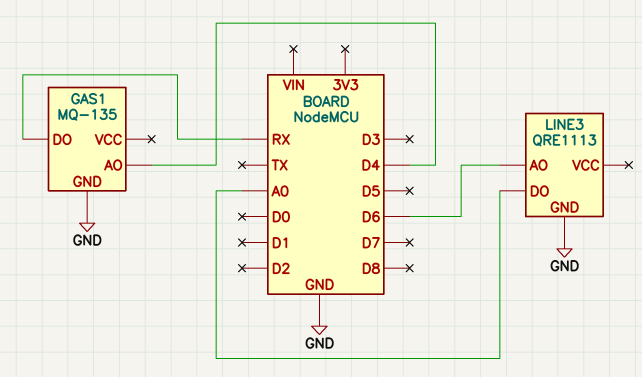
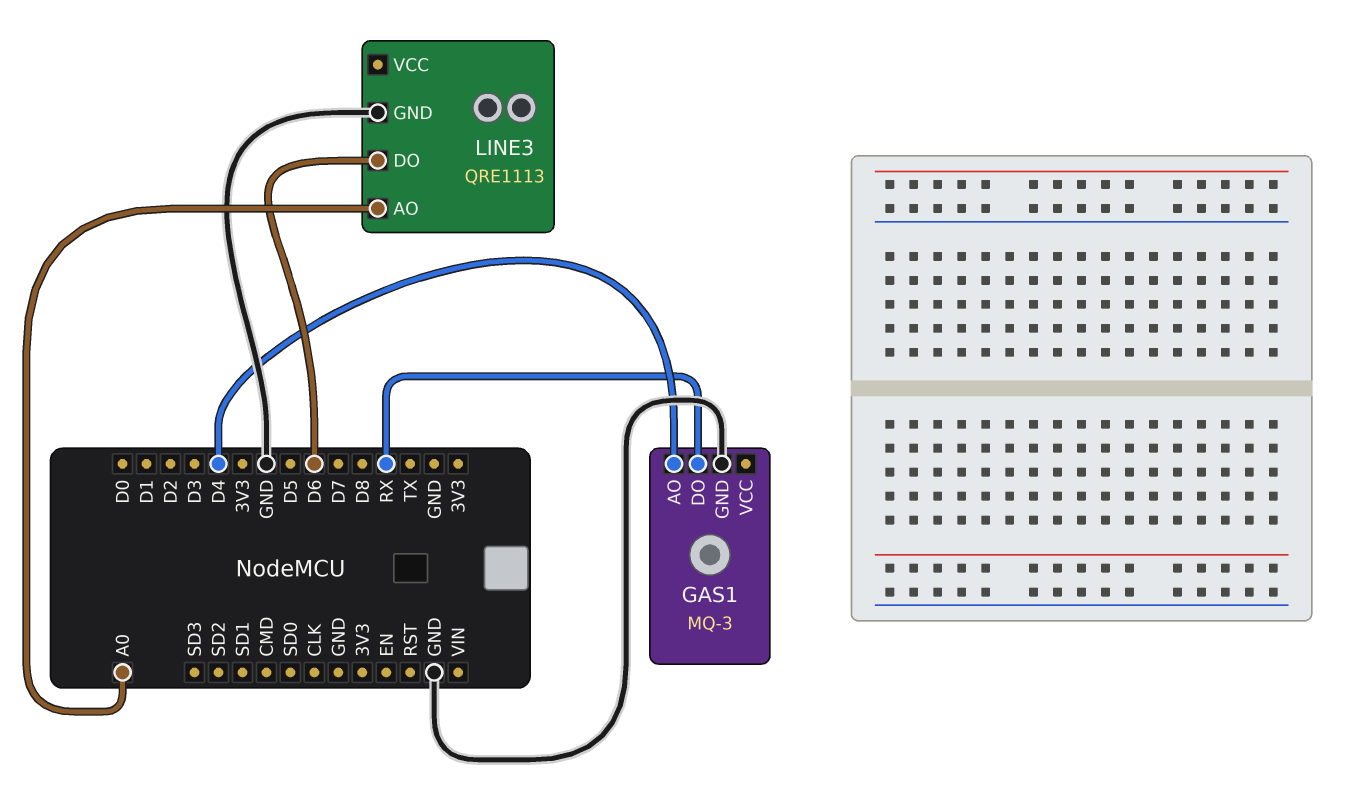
GAS1: MQ-135 -> MQ-3
LINE3 pin AO: D6 -> A0
LINE3 pin DO: A0 -> D6

